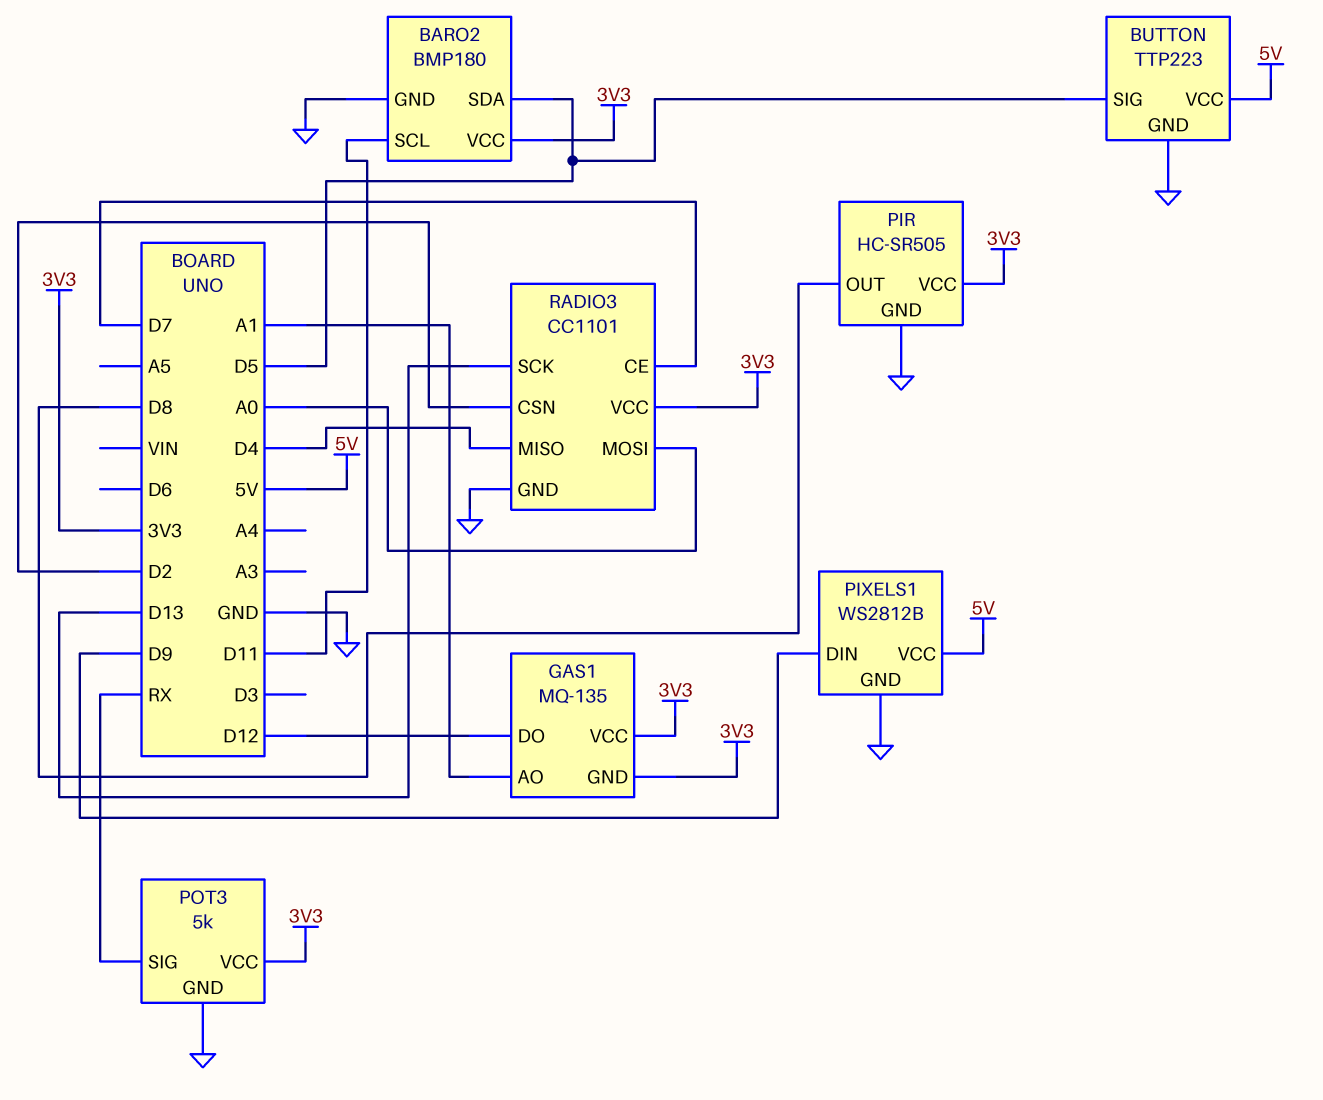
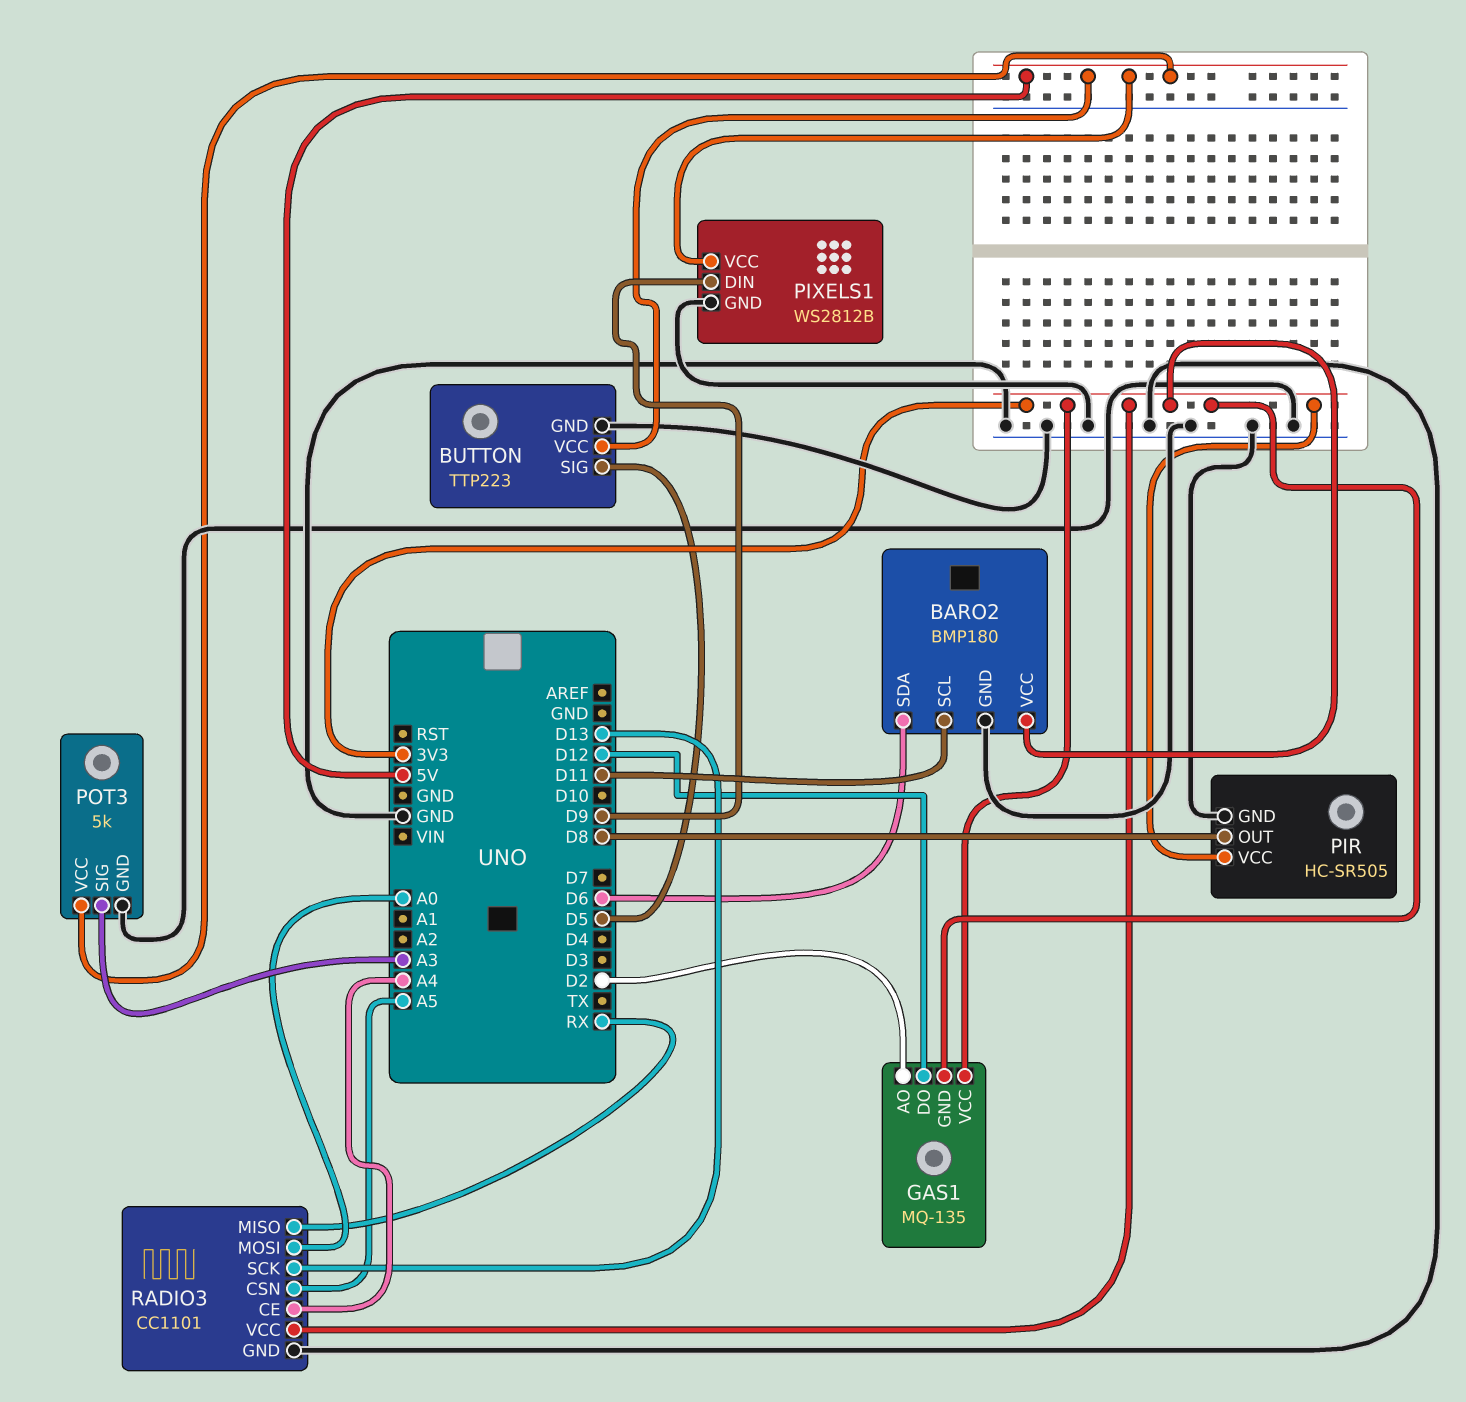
BARO2 pin SDA: D5 -> D6
GAS1 pin AO: A1 -> D2
POT3 pin SIG: RX -> A3
POT3 pin VCC: 3V3 -> 5V
RADIO3 pin CE: D7 -> A4
RADIO3 pin CSN: D2 -> A5
RADIO3 pin MISO: D4 -> RX

